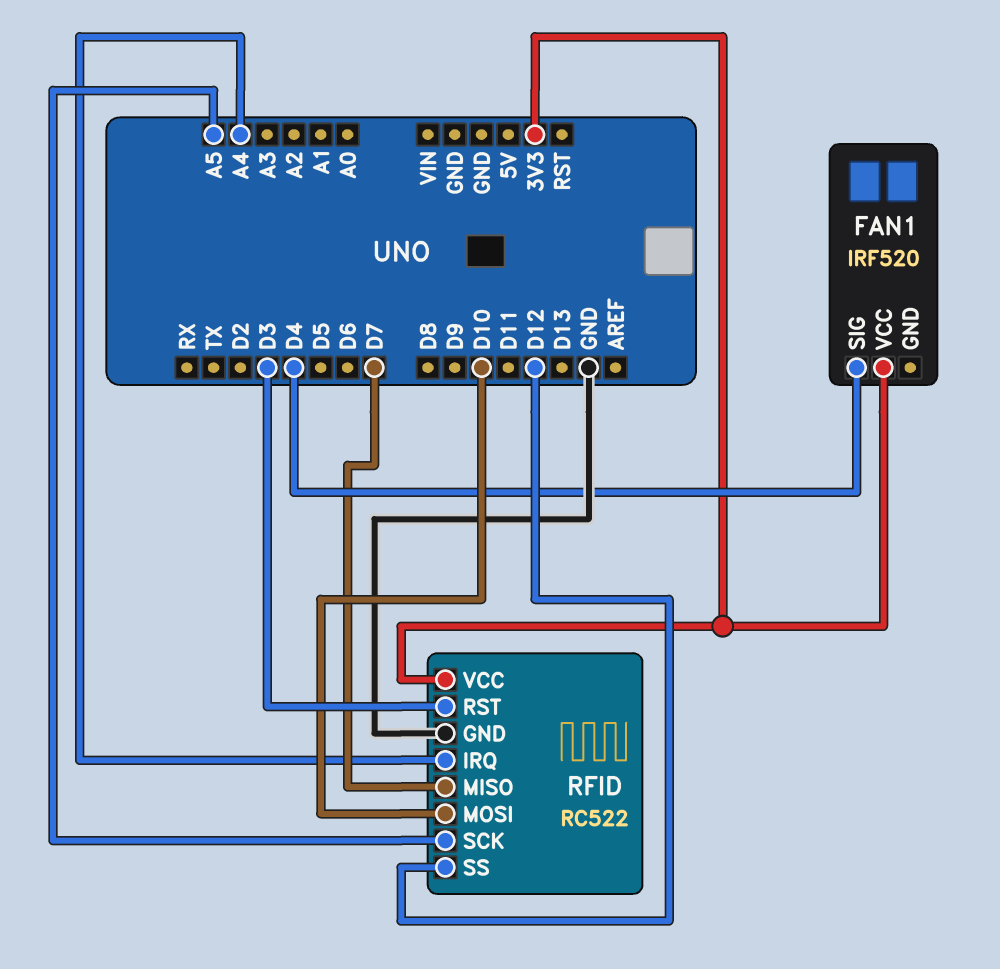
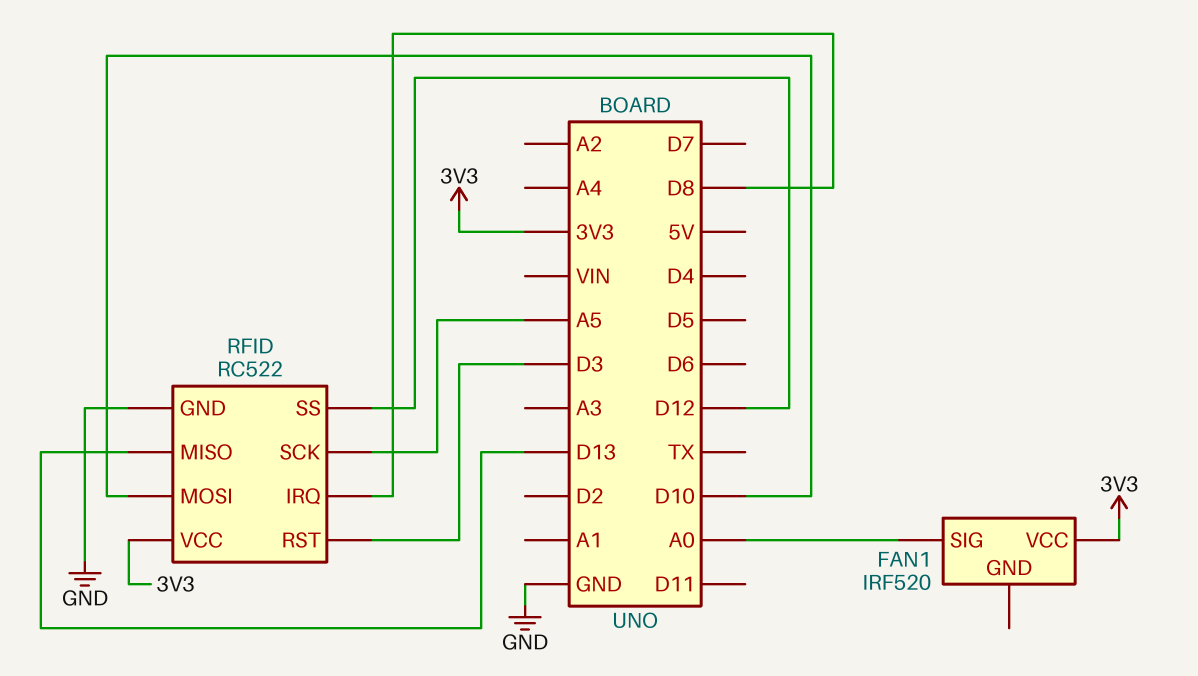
FAN1 pin SIG: D4 -> A0
RFID pin IRQ: A4 -> D8
RFID pin MISO: D7 -> D13

